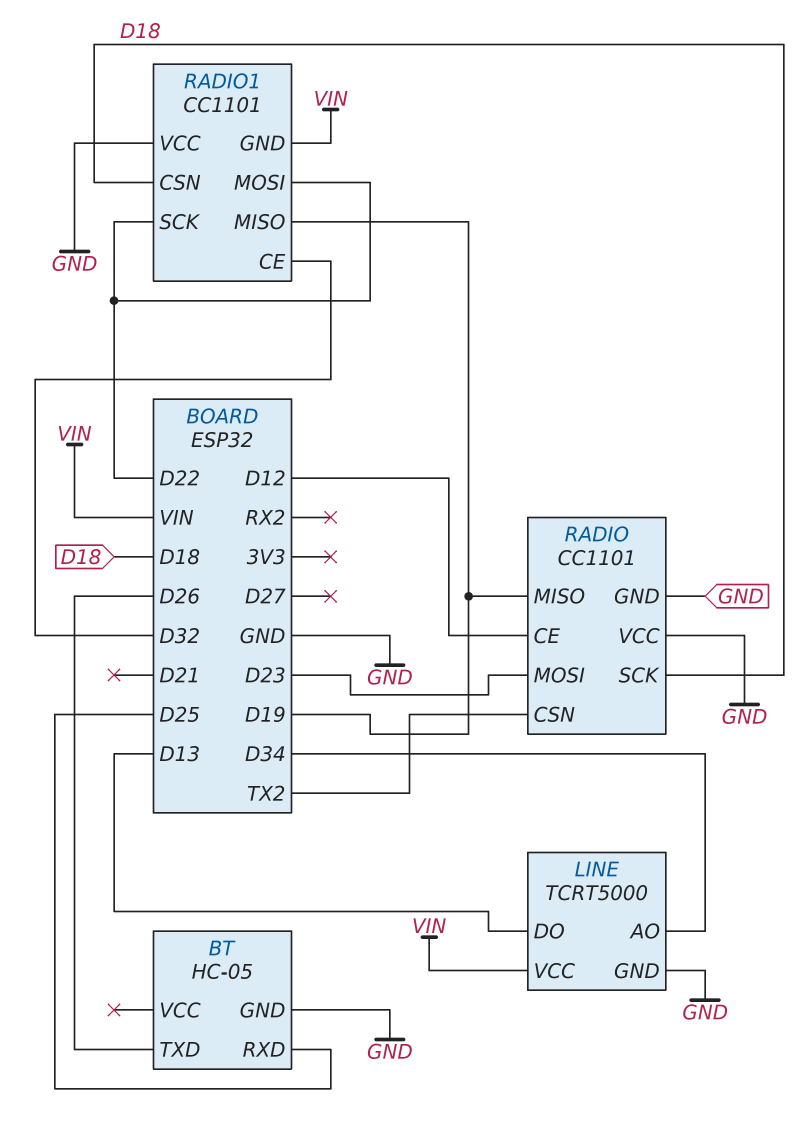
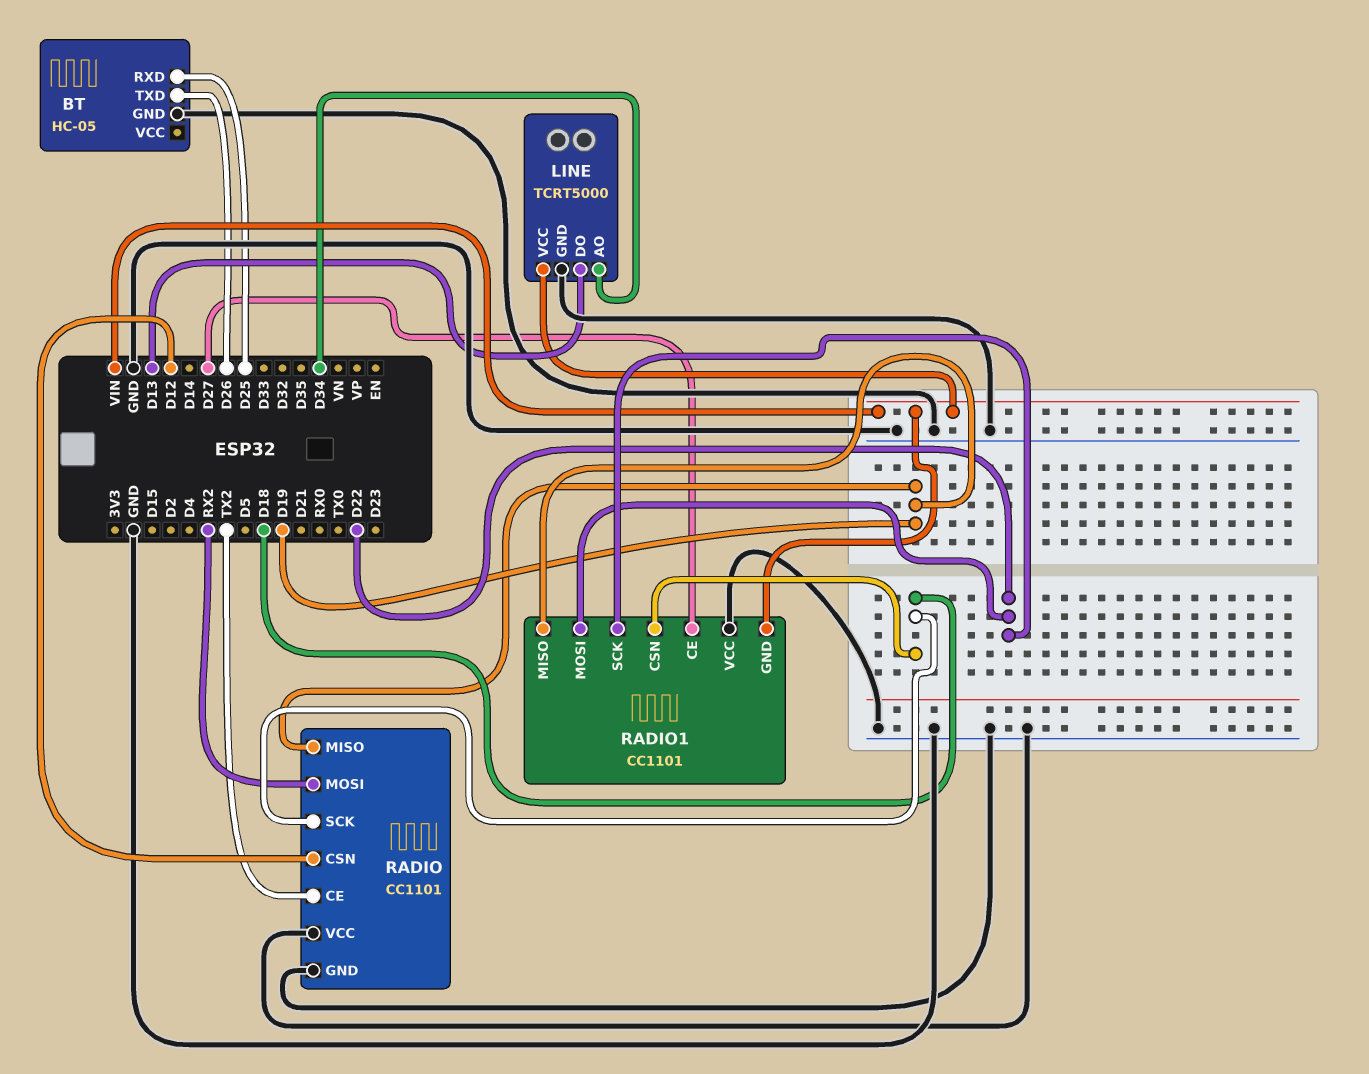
RADIO pin CE: D12 -> TX2
RADIO pin CSN: TX2 -> D12
RADIO pin MOSI: D23 -> RX2
RADIO1 pin CE: D32 -> D27

